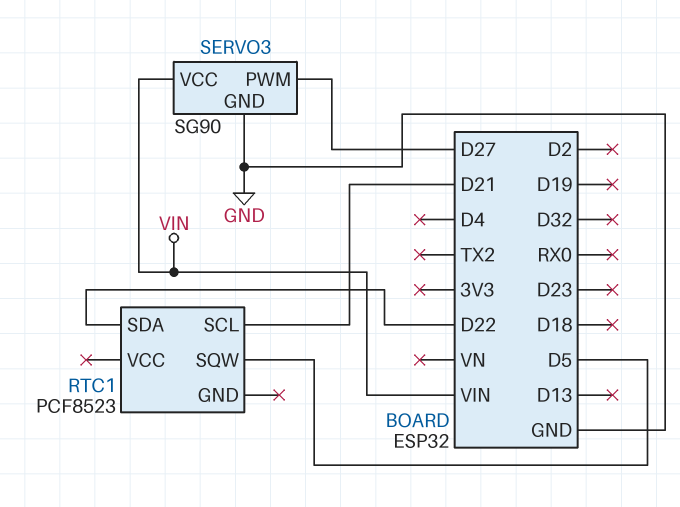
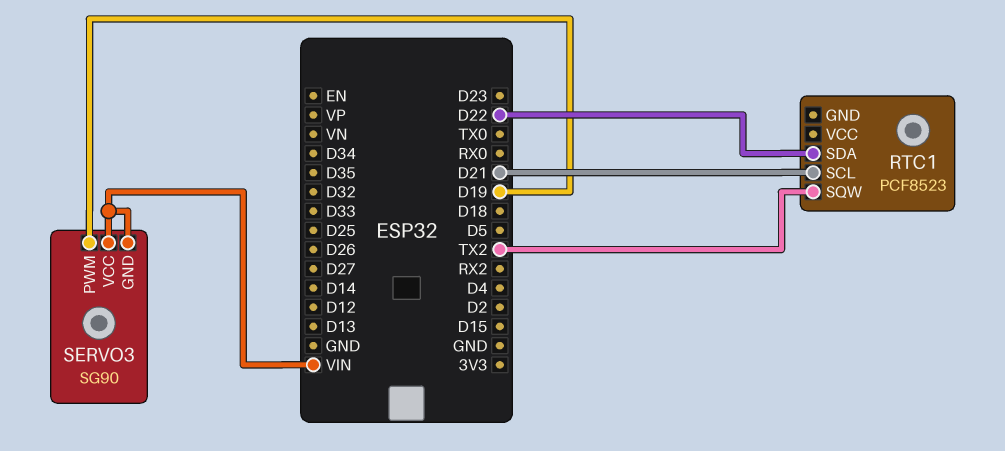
RTC1 pin SQW: D5 -> TX2
SERVO3 pin GND: GND -> VIN
SERVO3 pin PWM: D27 -> D19

